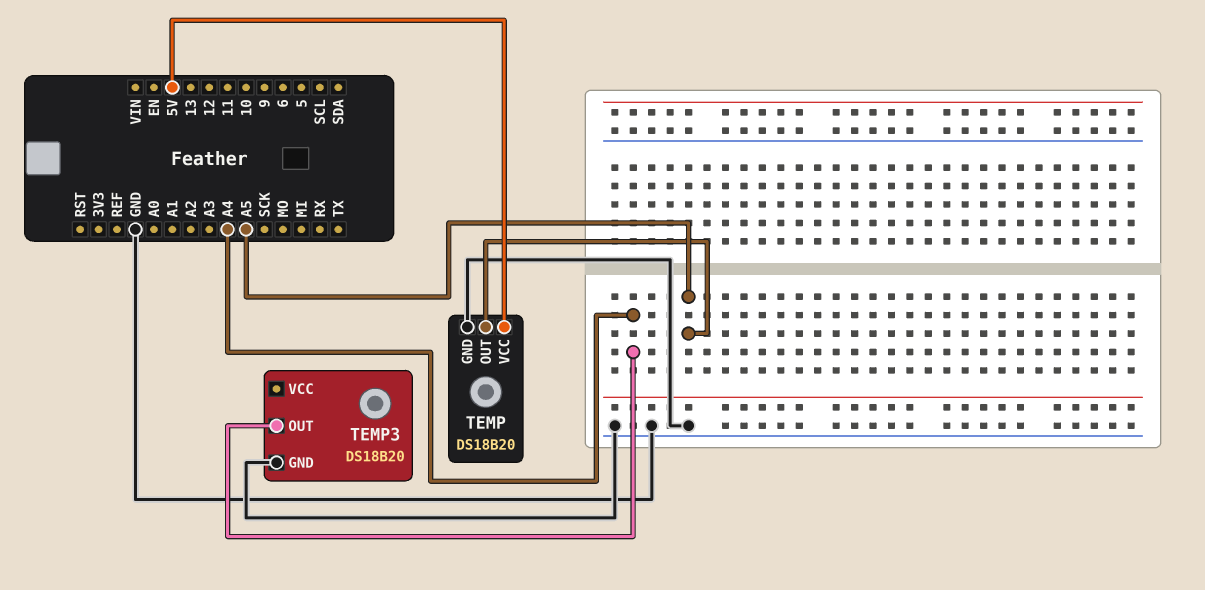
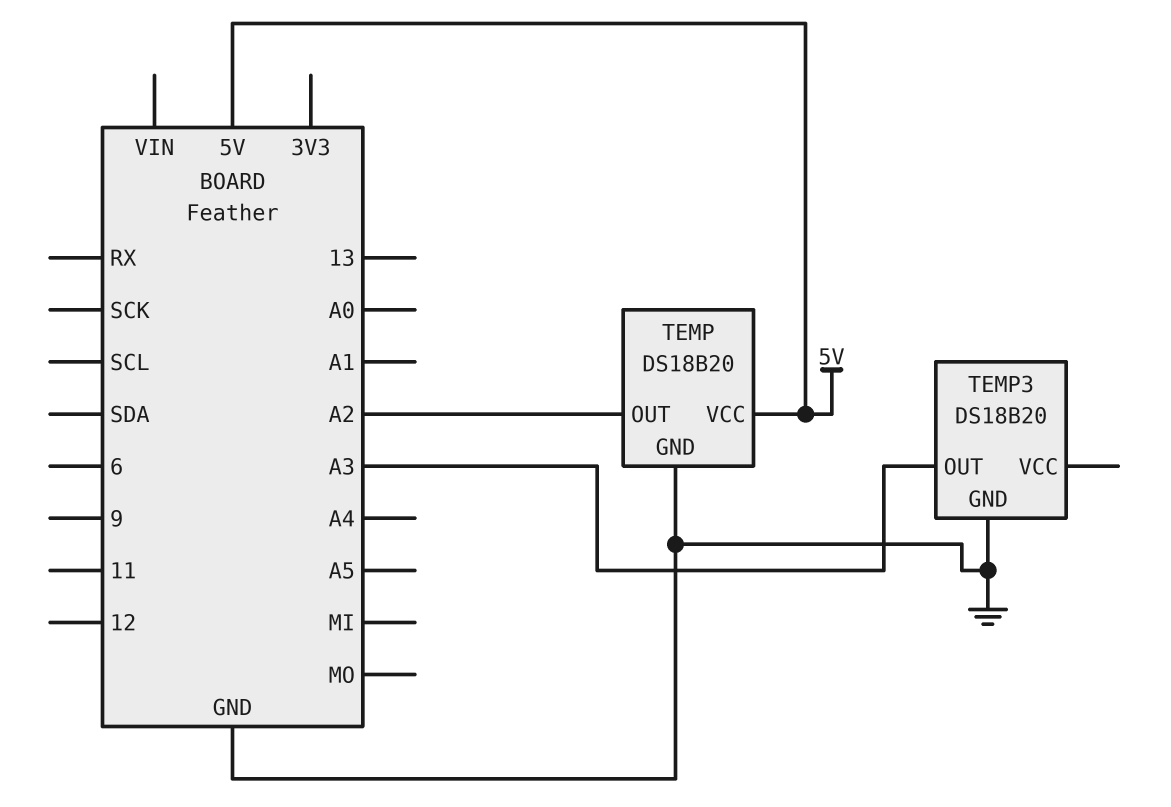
TEMP pin OUT: A5 -> A2
TEMP3 pin OUT: A4 -> A3

